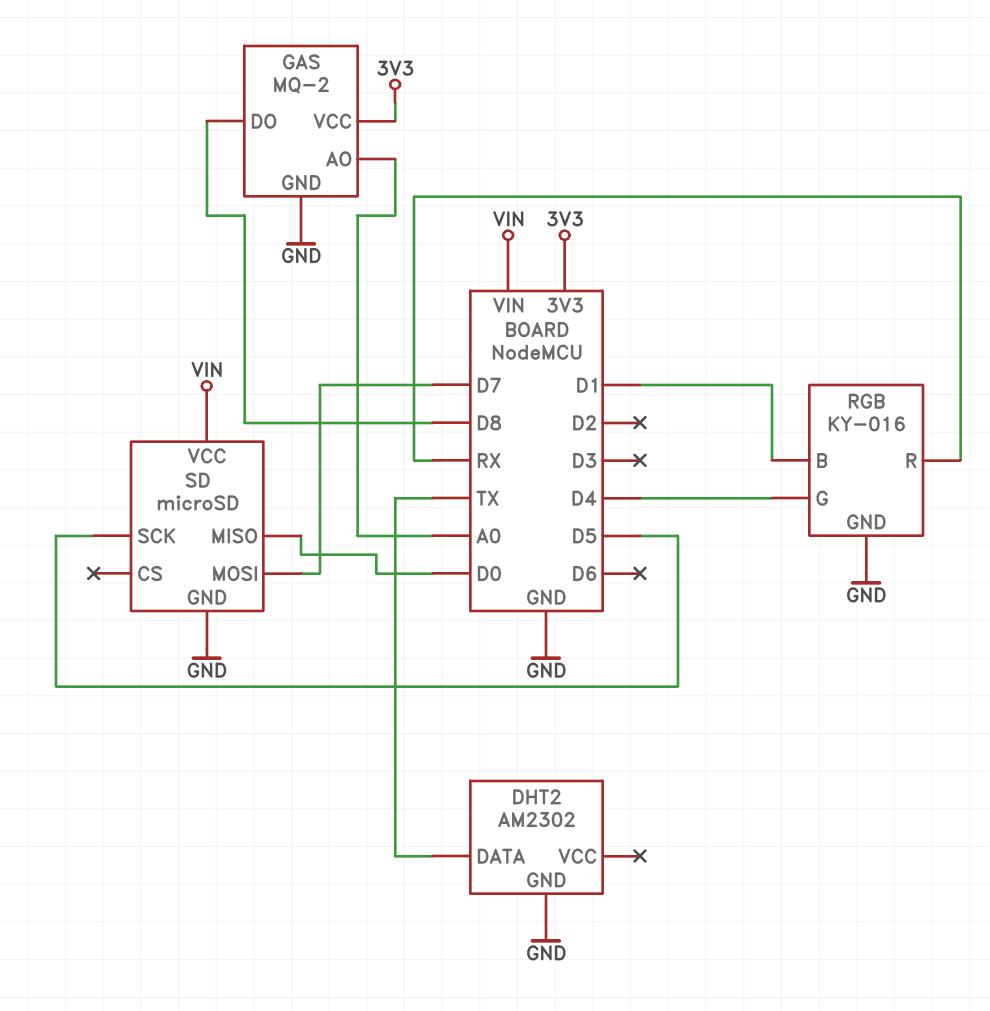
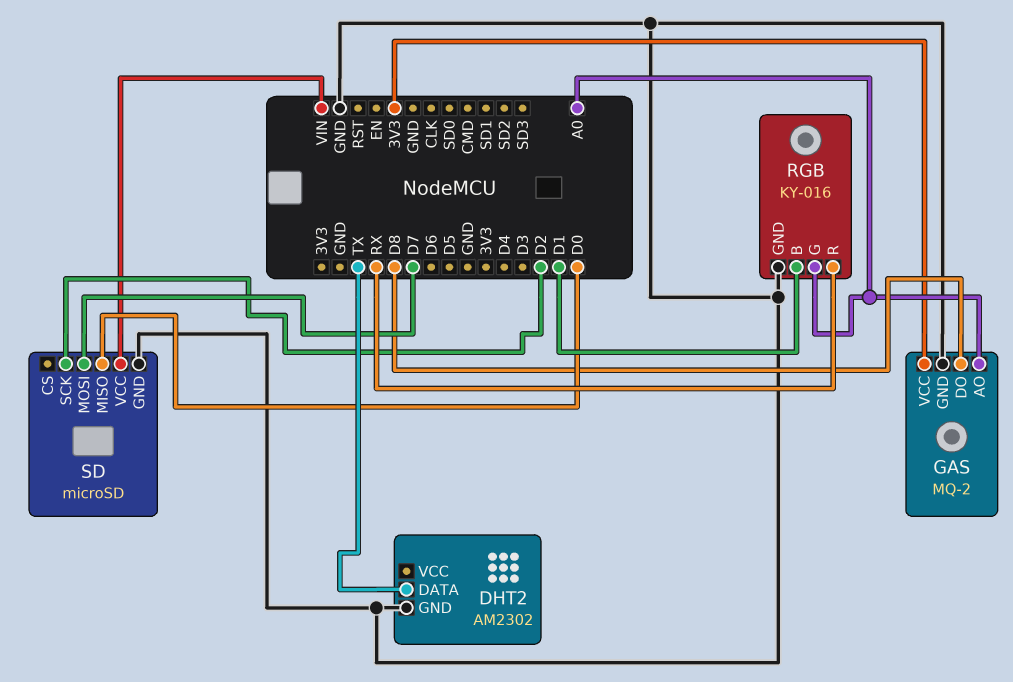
RGB pin G: D4 -> A0
SD pin SCK: D5 -> D2

